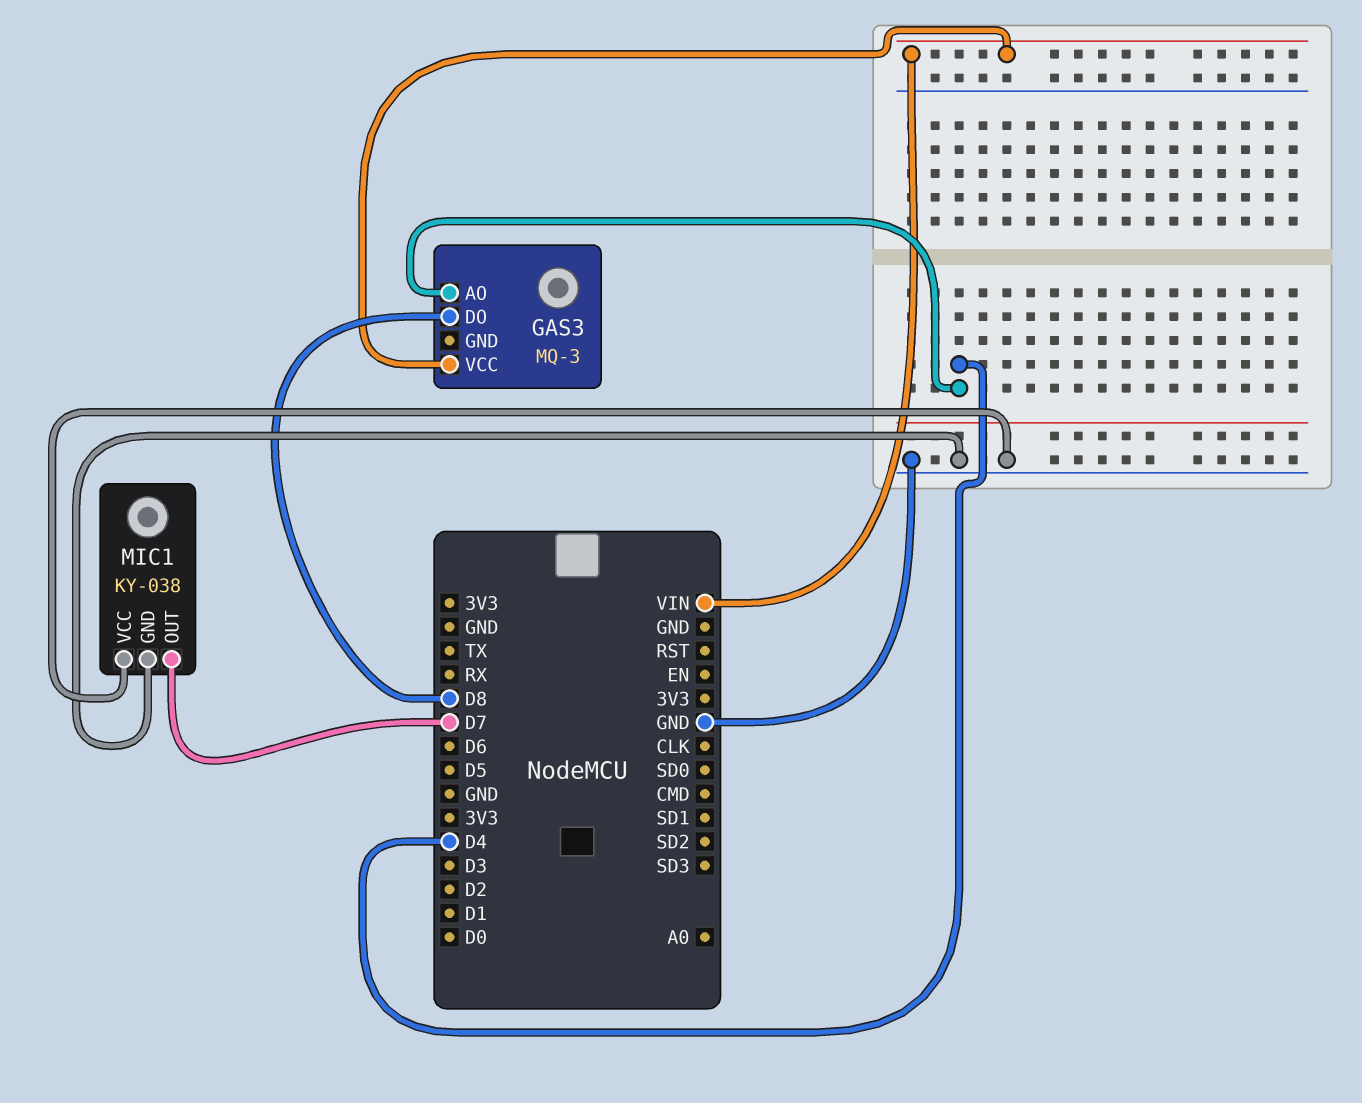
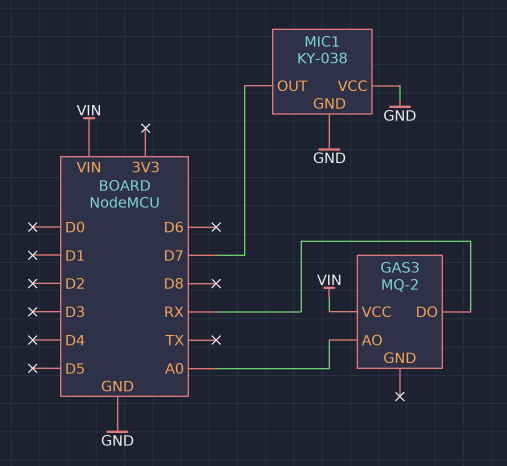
GAS3: MQ-3 -> MQ-2
GAS3 pin AO: D4 -> A0
GAS3 pin DO: D8 -> RX

